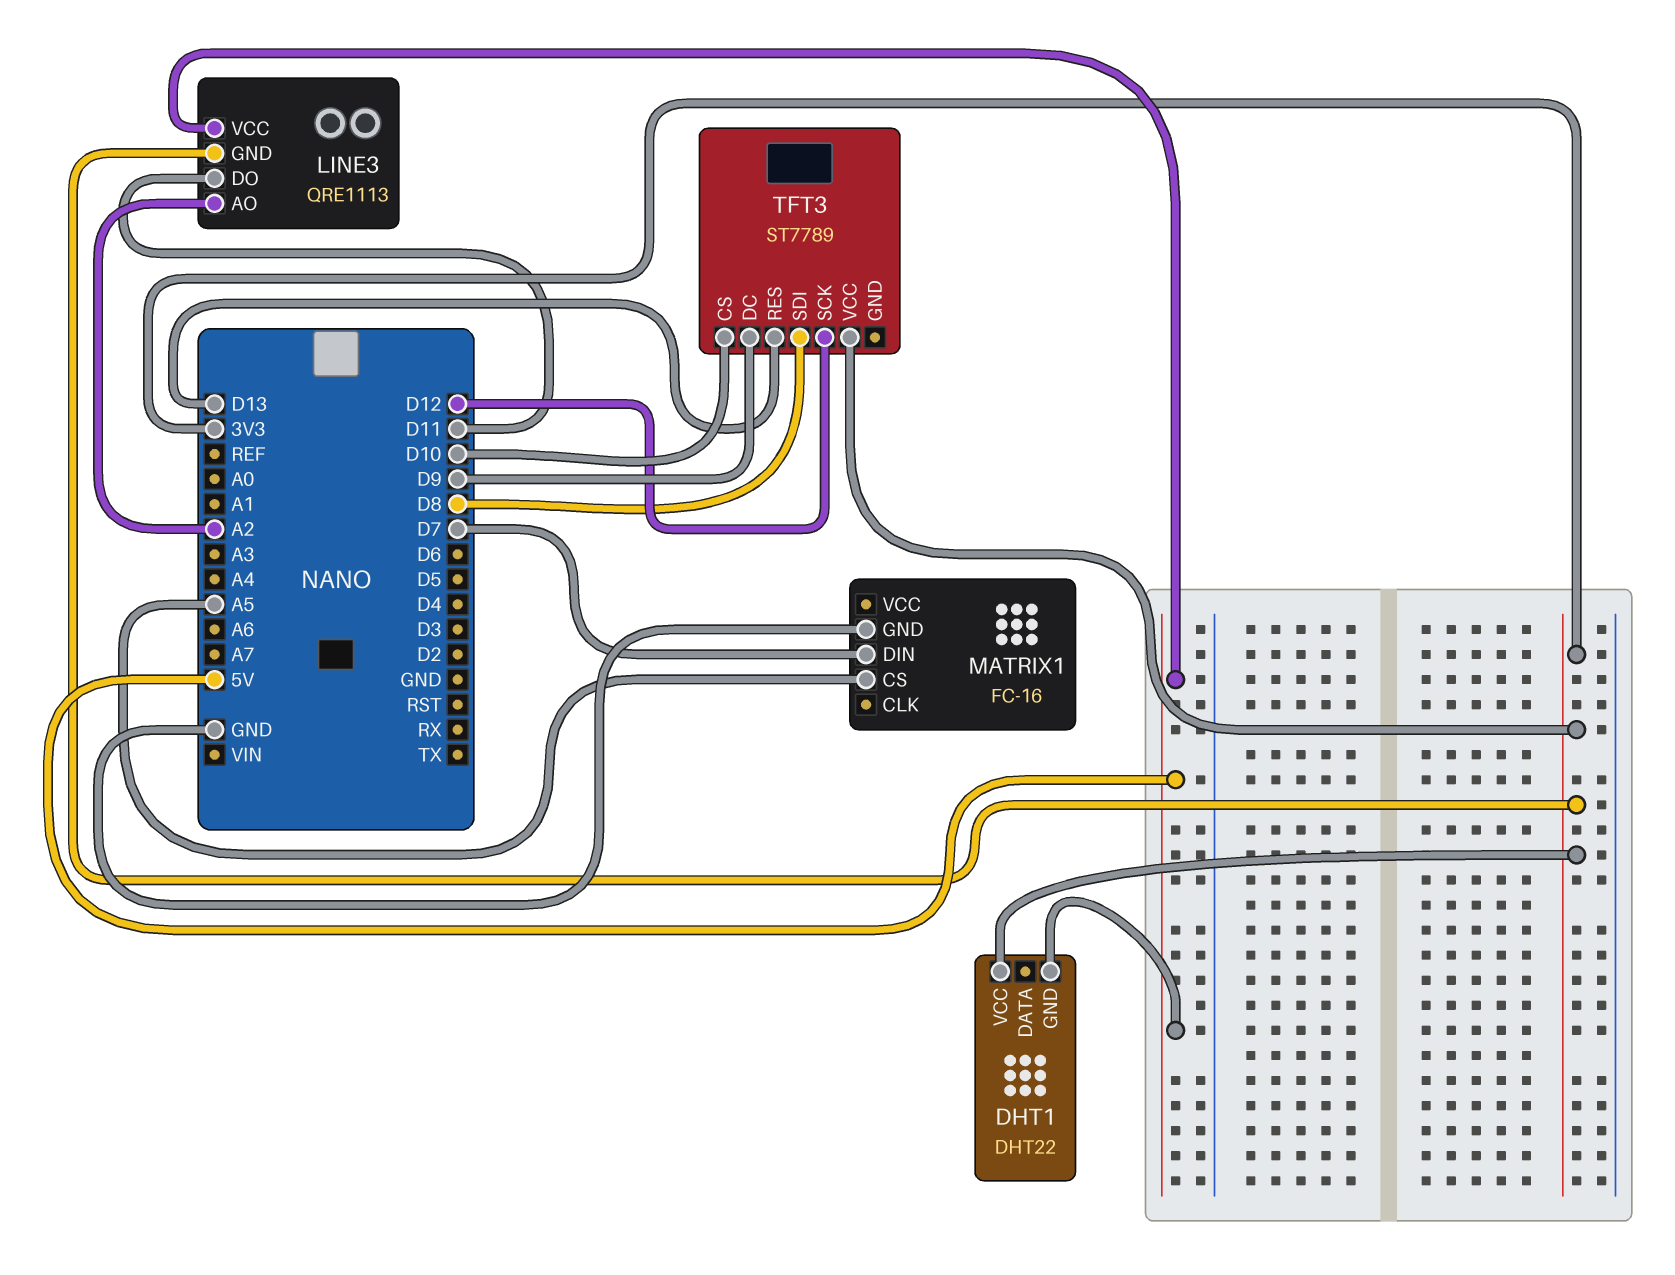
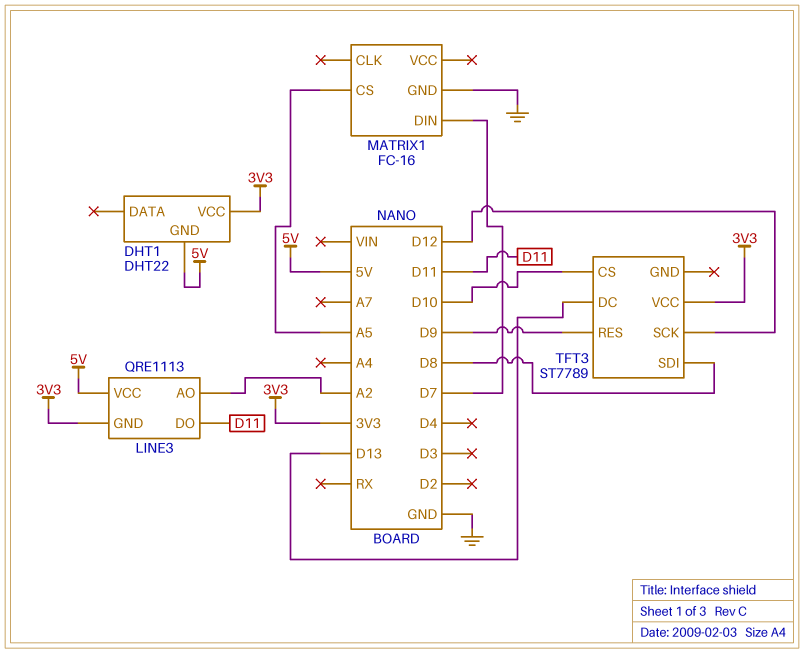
TFT3 pin DC: D9 -> D13
TFT3 pin RES: D13 -> D9

